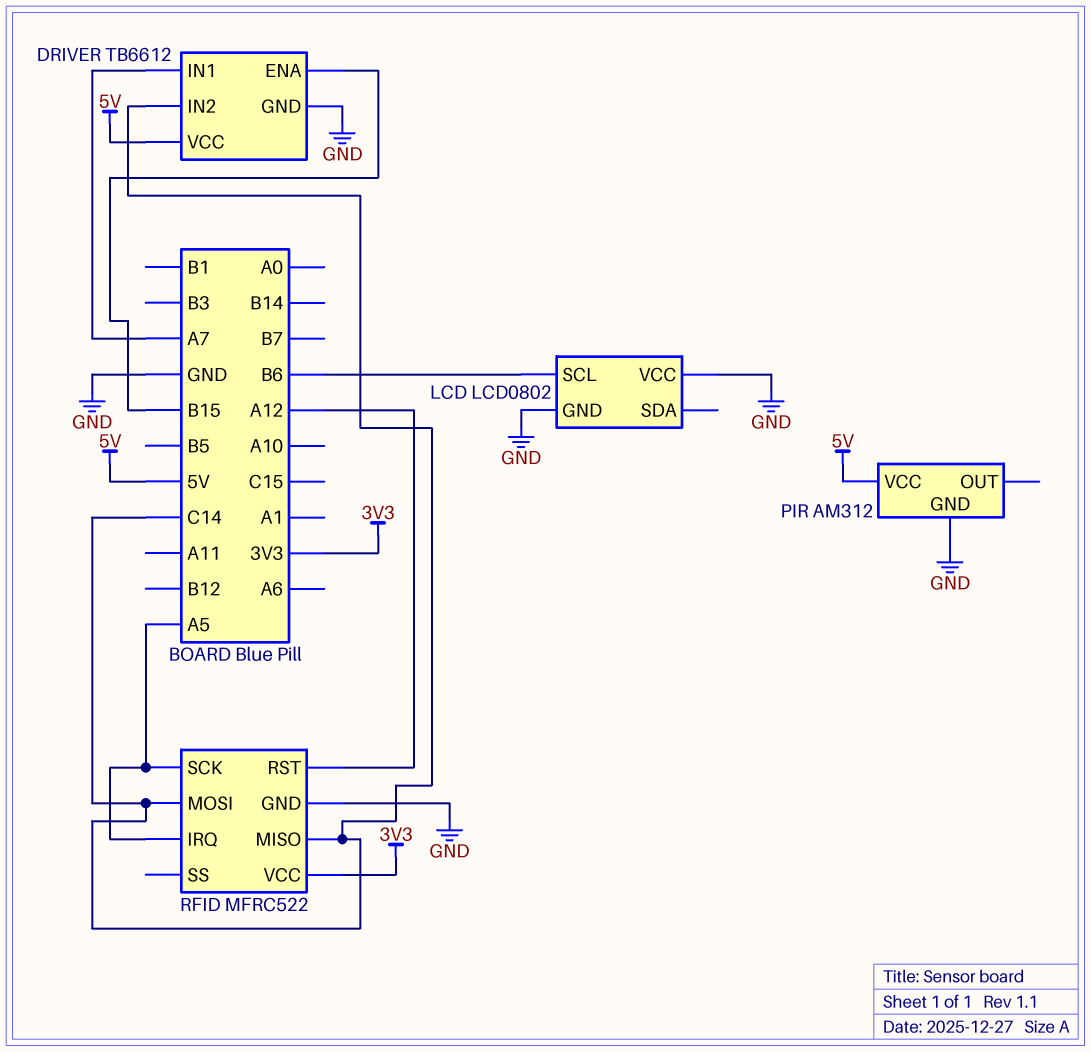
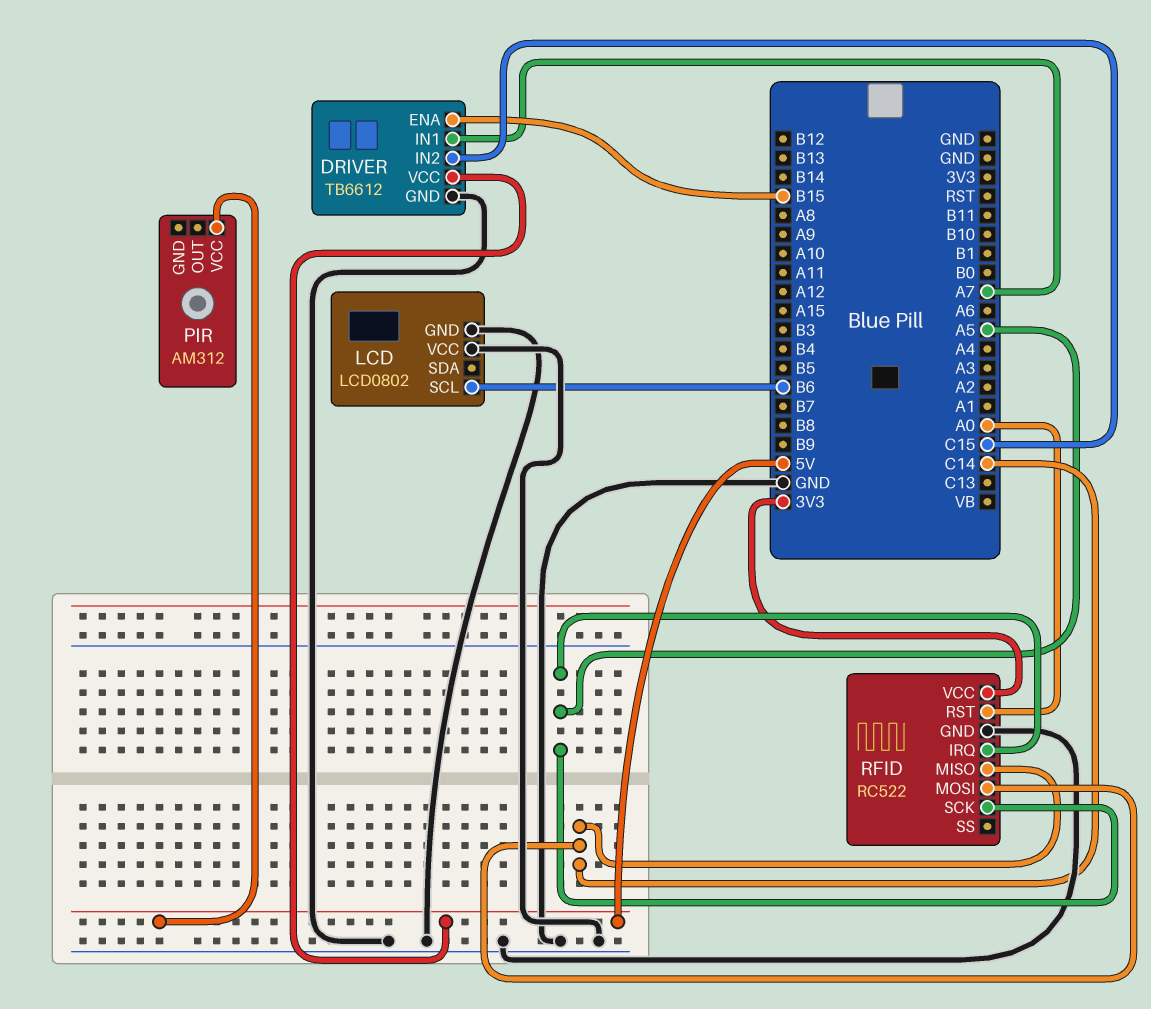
DRIVER pin IN2: C14 -> C15
PIR pin GND: GND -> none
RFID: MFRC522 -> RC522
RFID pin RST: A12 -> A0

